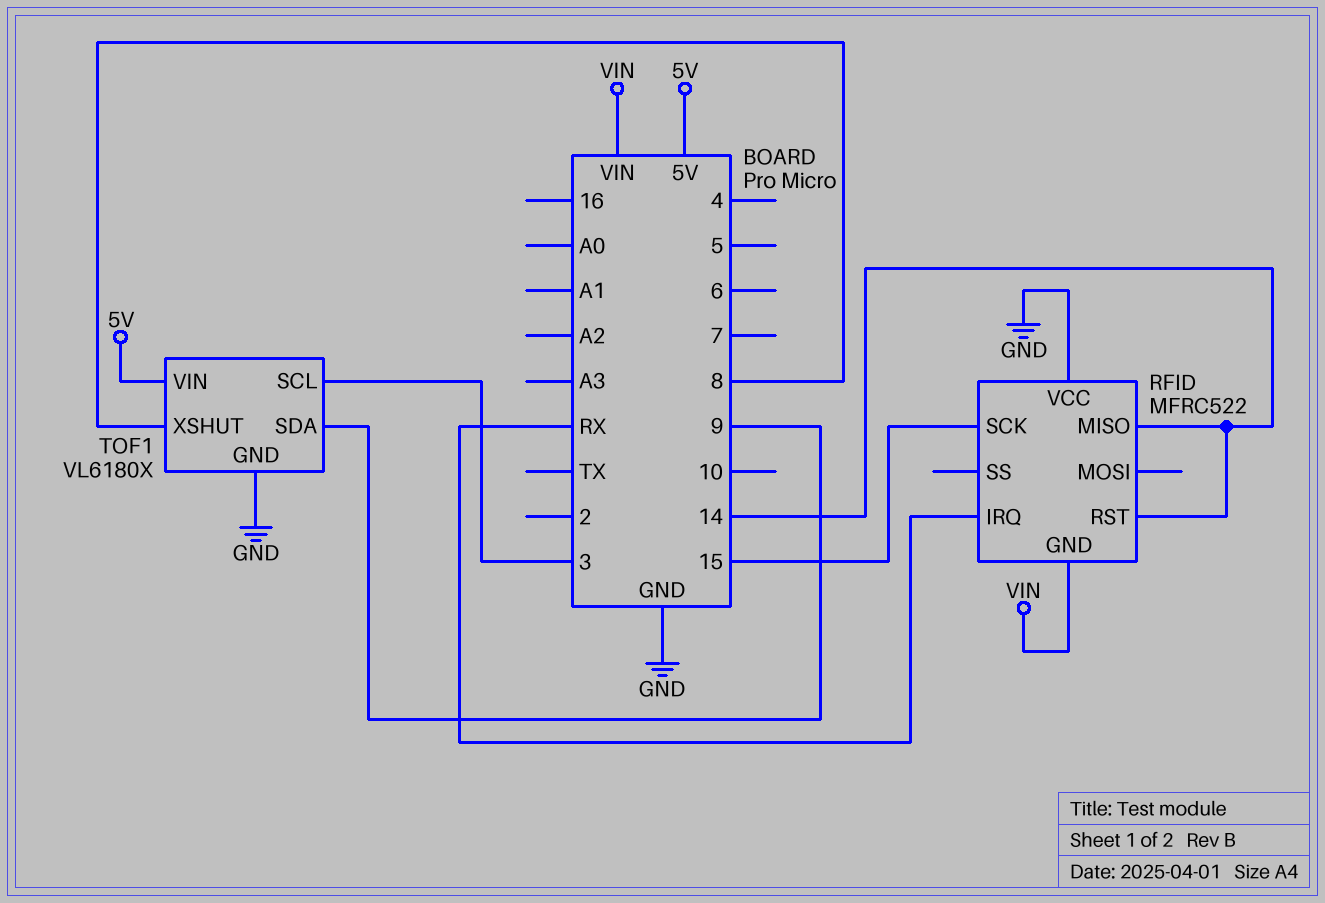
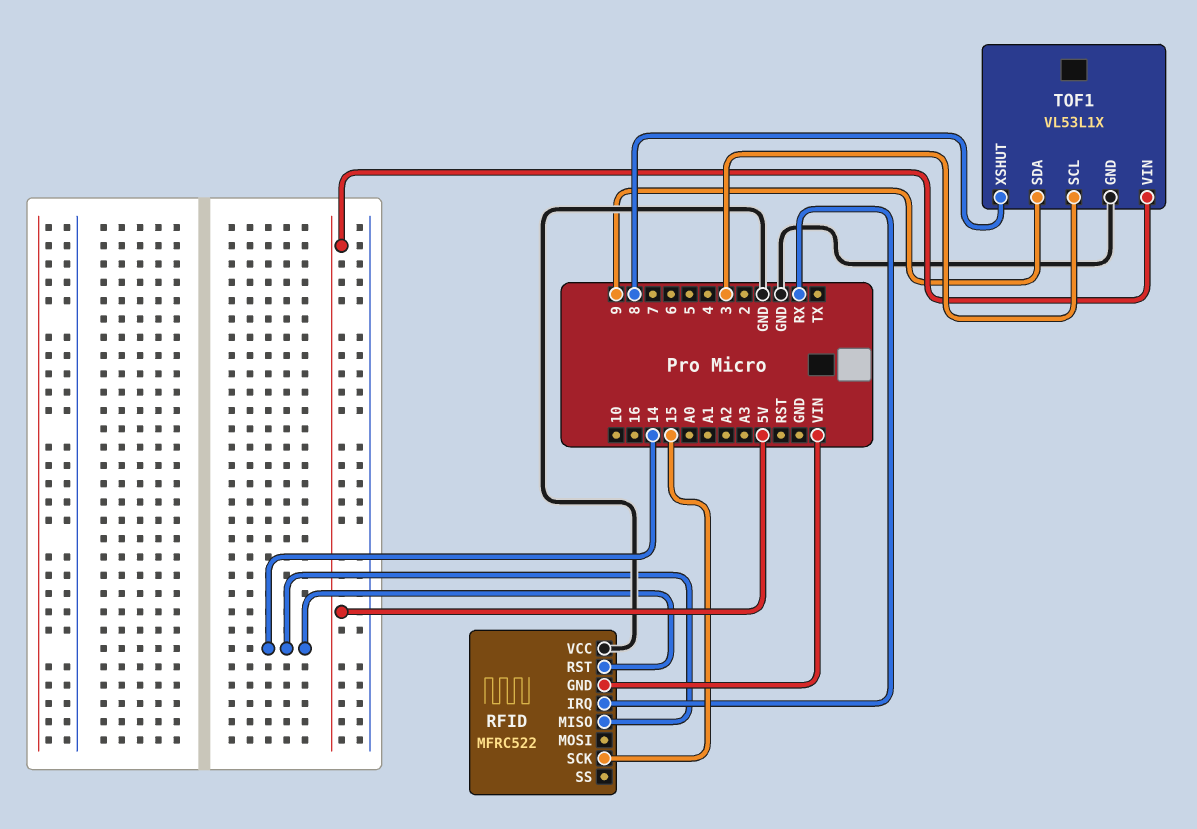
TOF1: VL6180X -> VL53L1X

